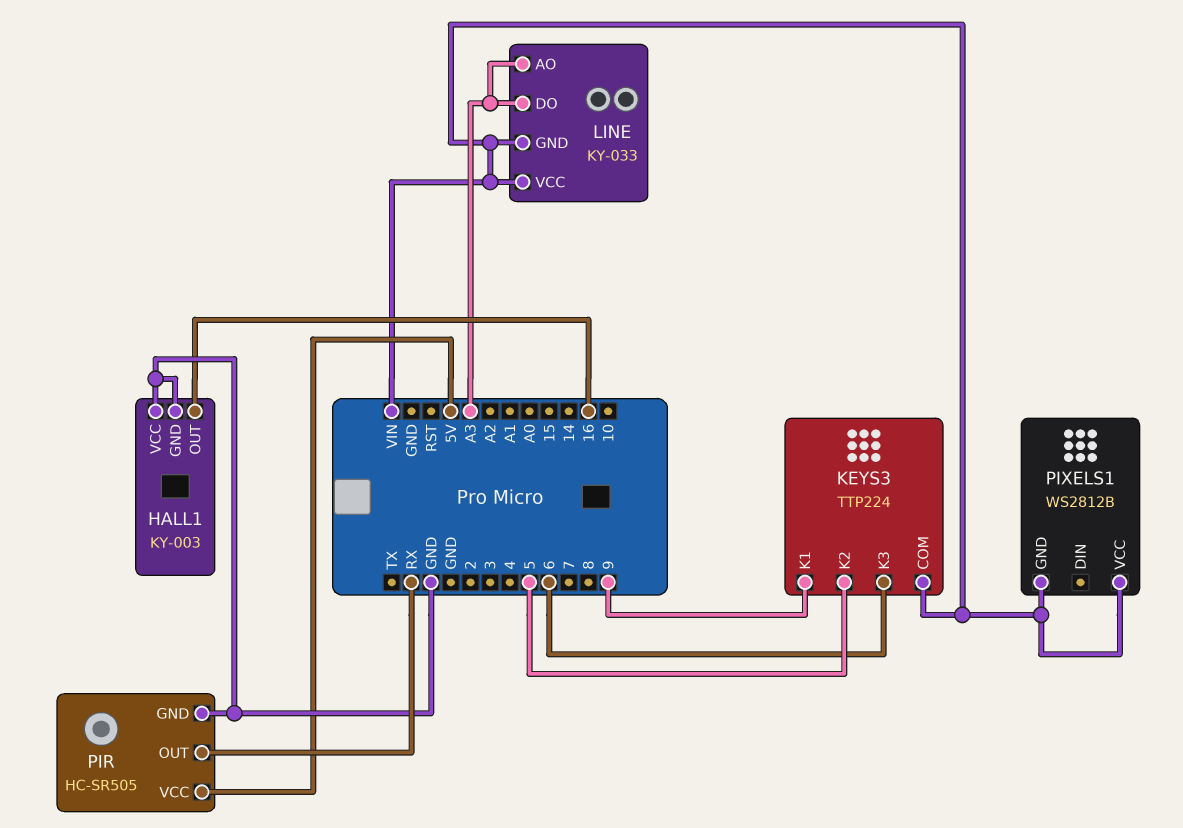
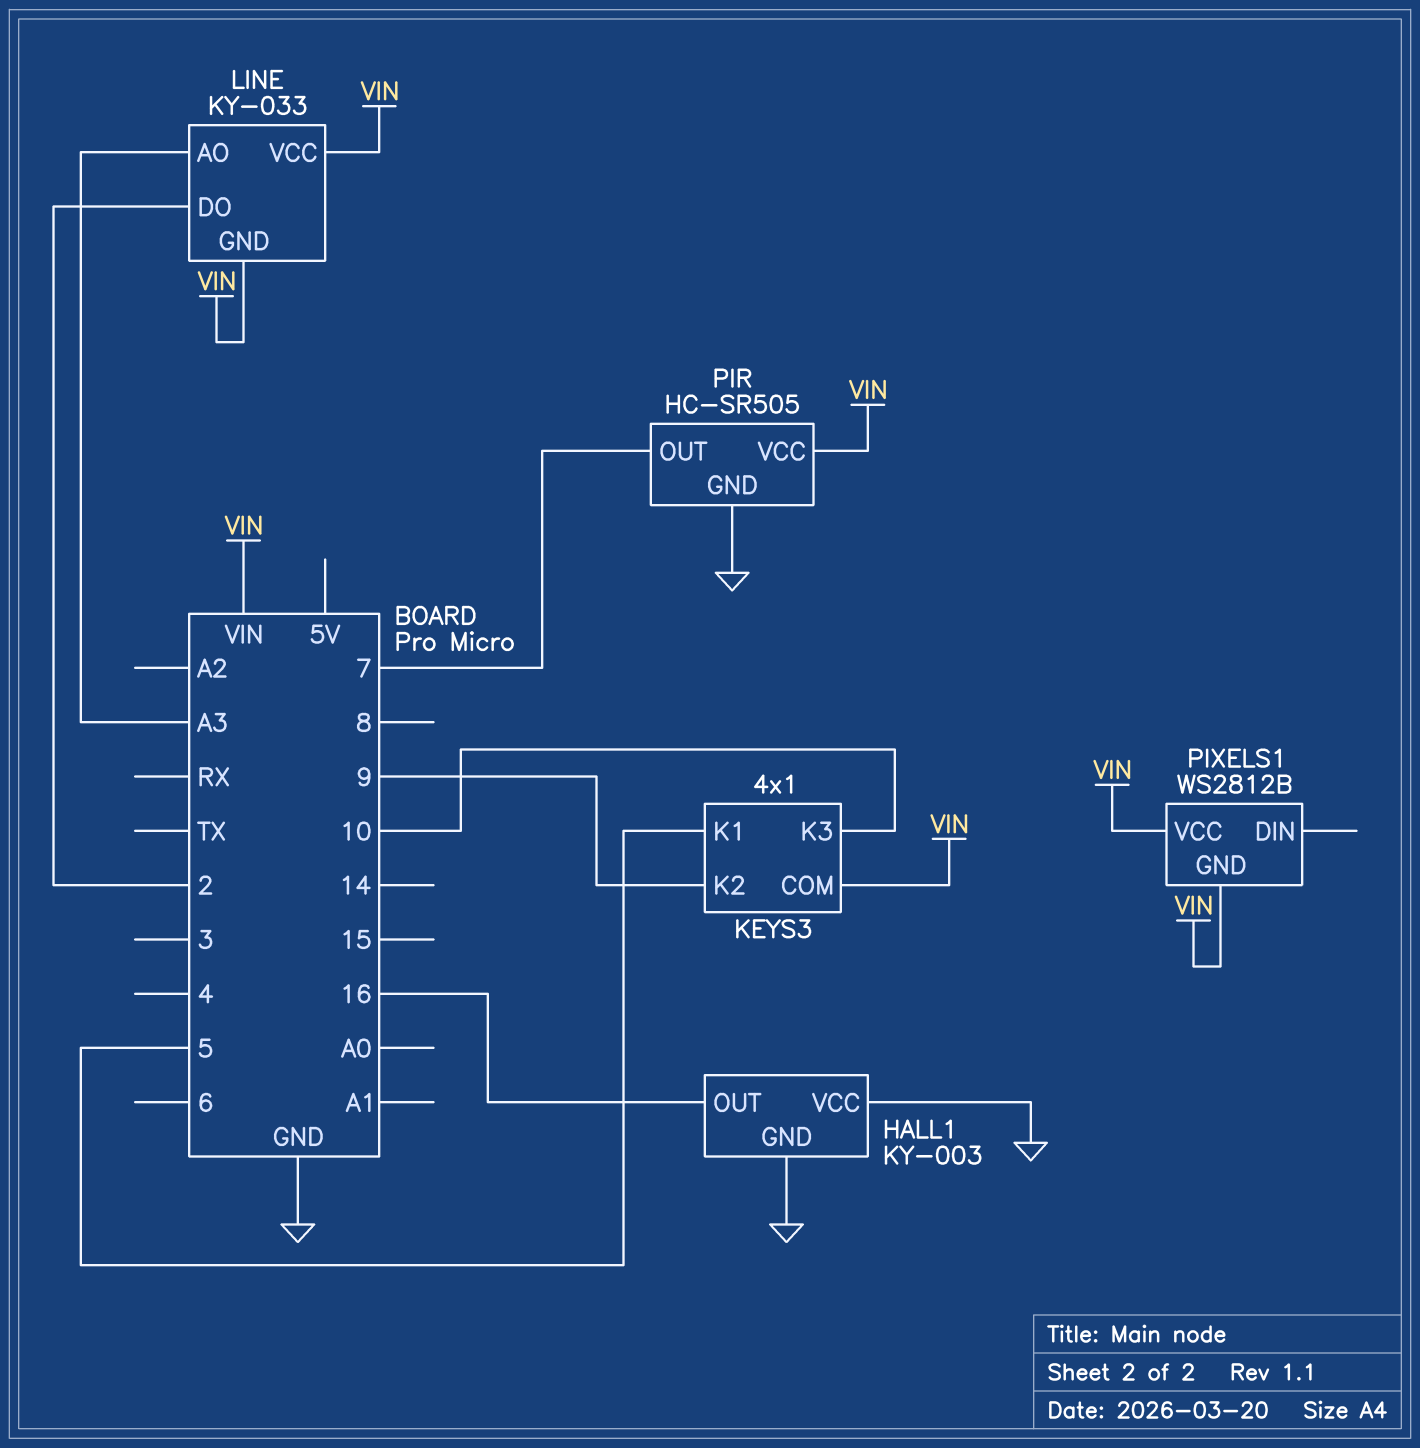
KEYS3: TTP224 -> 4x1
KEYS3 pin K1: 9 -> 5
KEYS3 pin K2: 5 -> 9
KEYS3 pin K3: 6 -> 10
LINE pin DO: A3 -> 2
PIR pin OUT: RX -> 7
PIR pin VCC: 5V -> VIN

